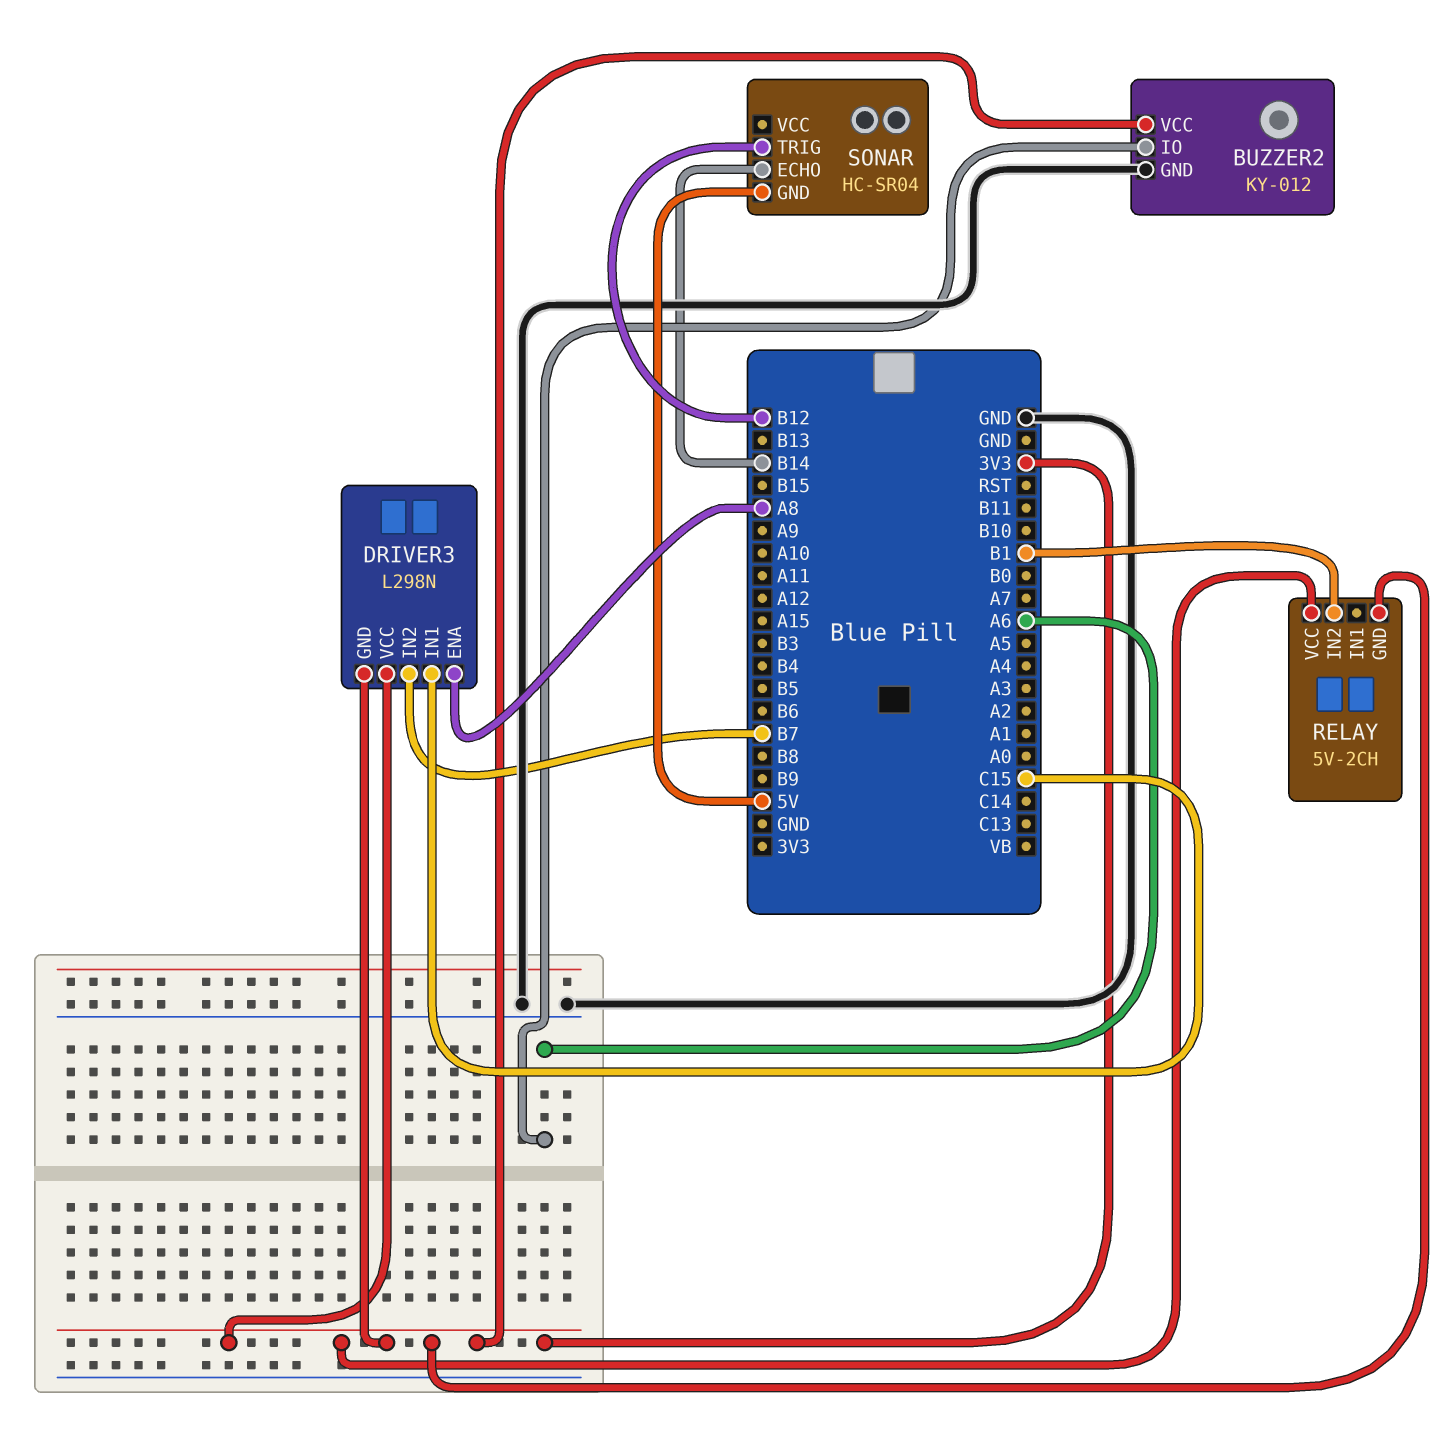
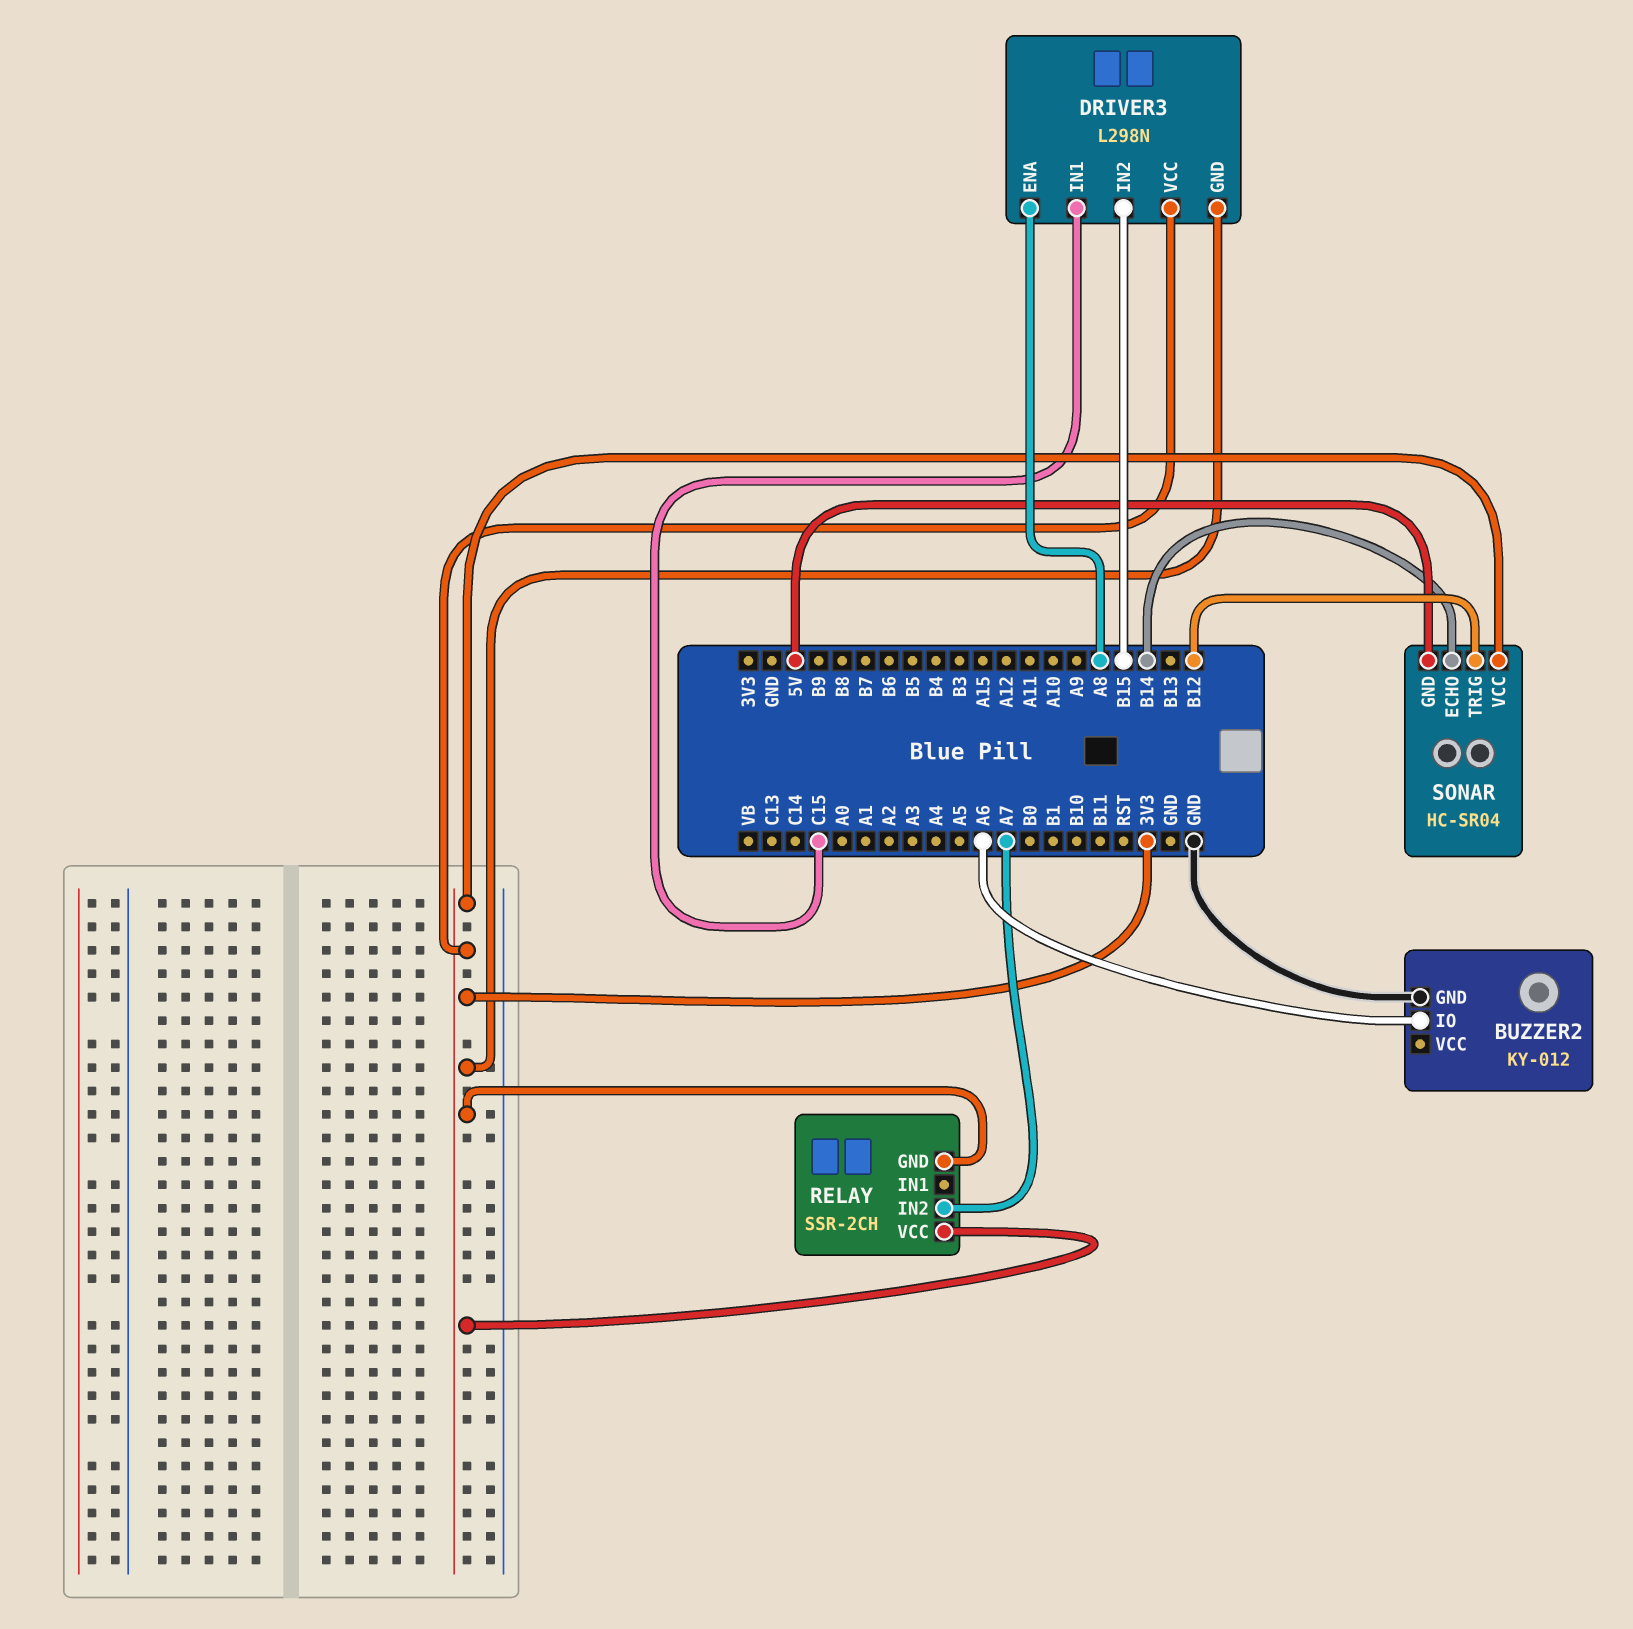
BUZZER2 pin VCC: 3V3 -> none
DRIVER3 pin IN2: B7 -> B15
RELAY: 5V-2CH -> SSR-2CH
RELAY pin IN2: B1 -> A7
SONAR pin VCC: none -> 3V3

